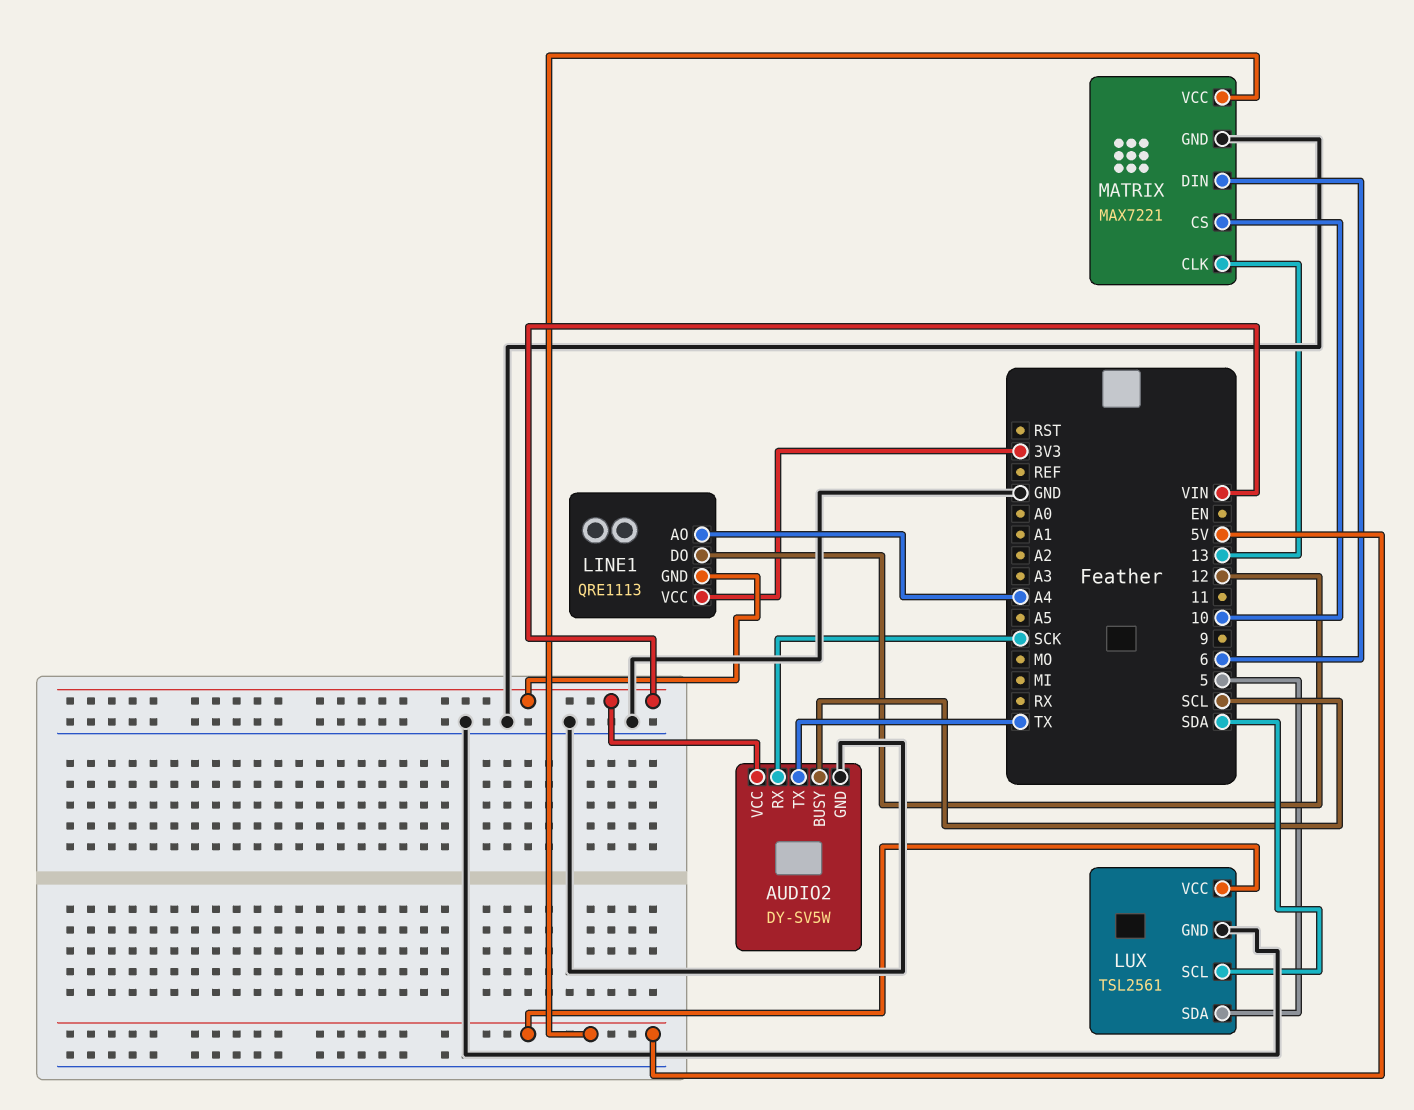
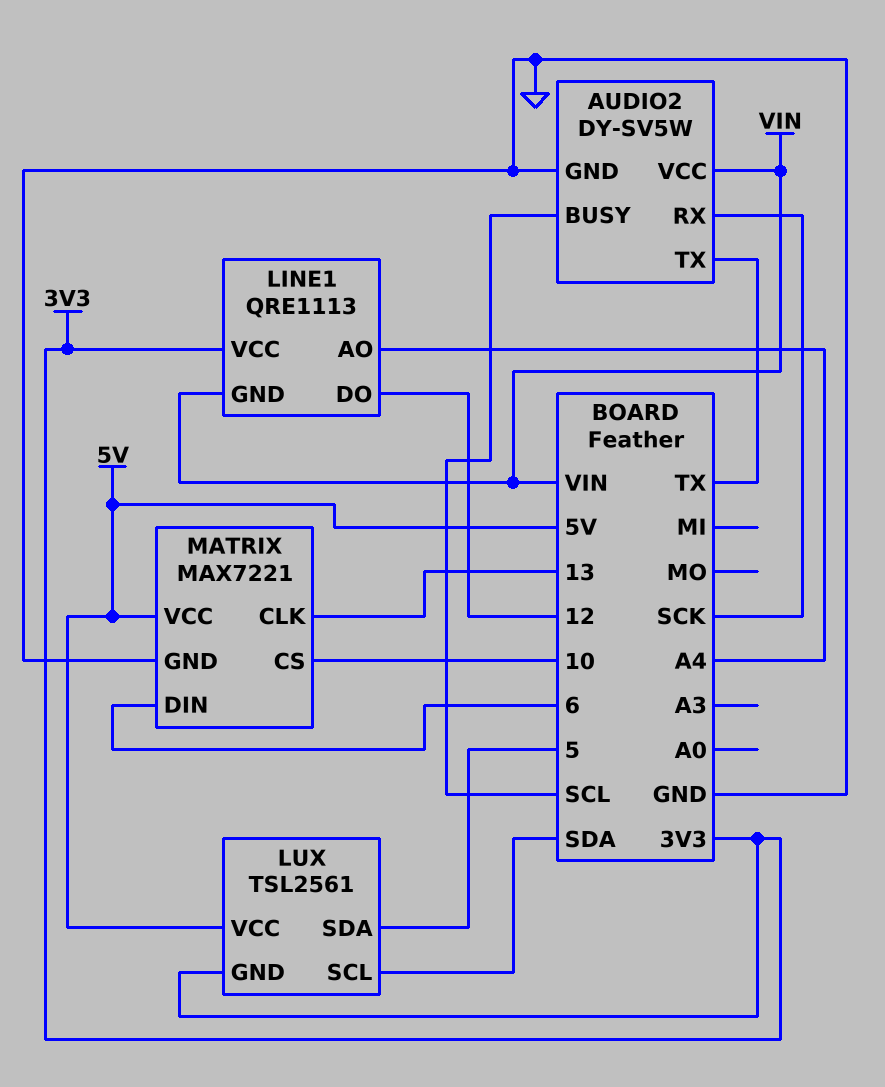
LUX pin GND: GND -> 3V3

